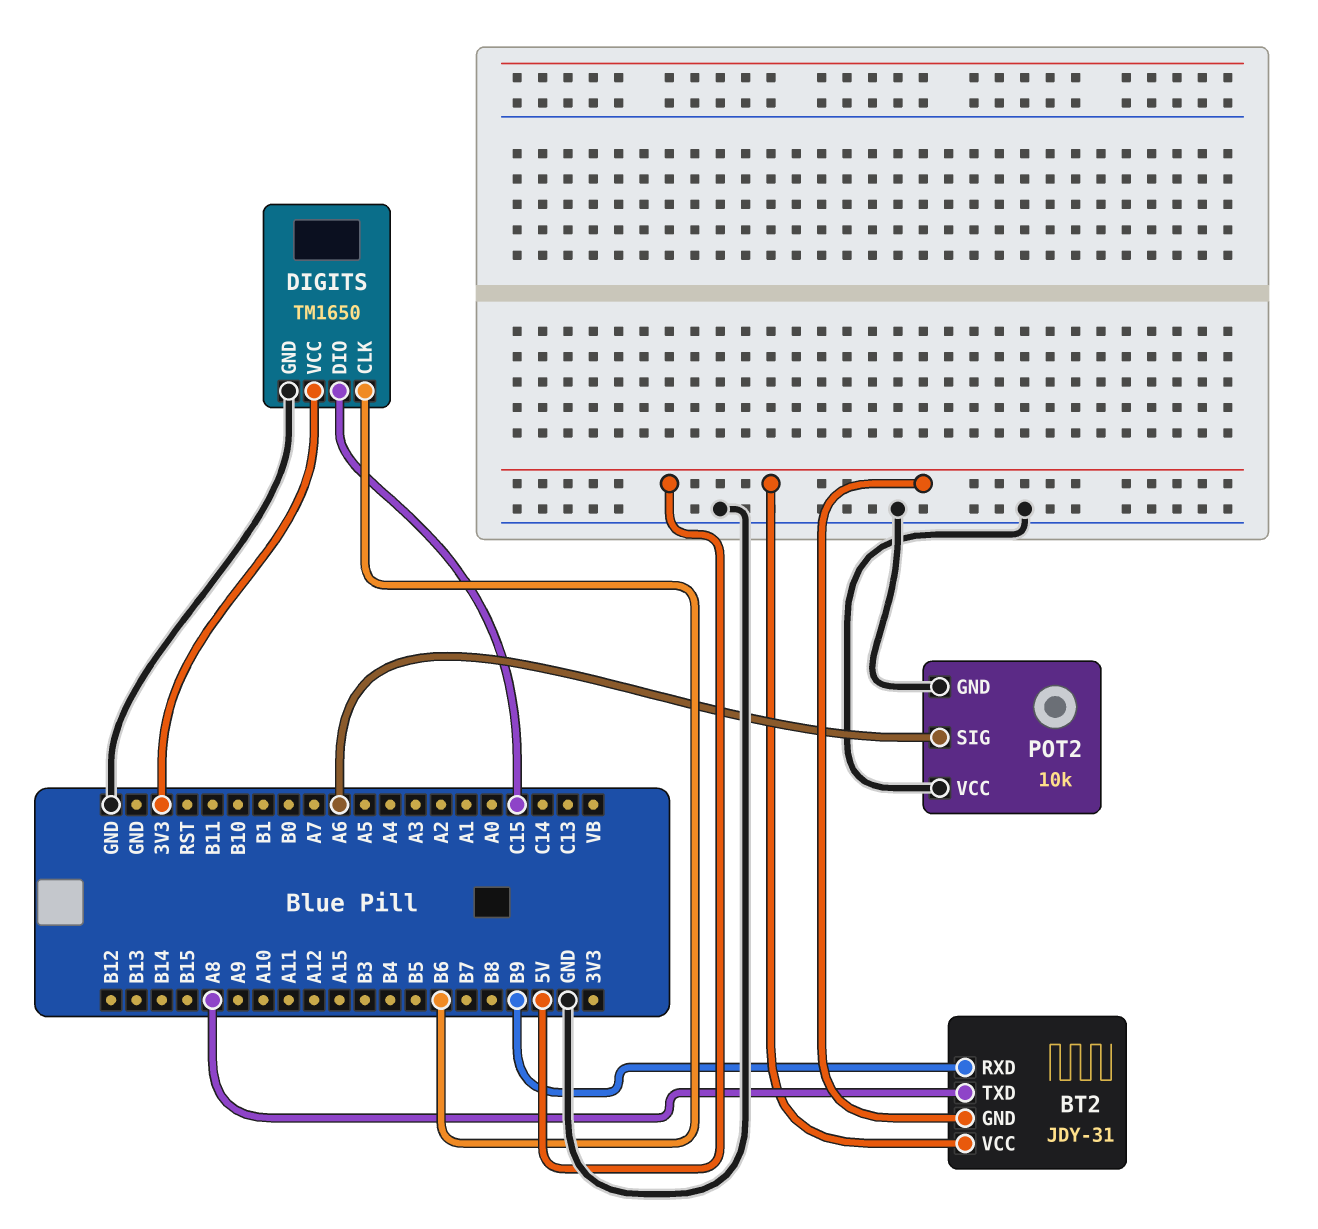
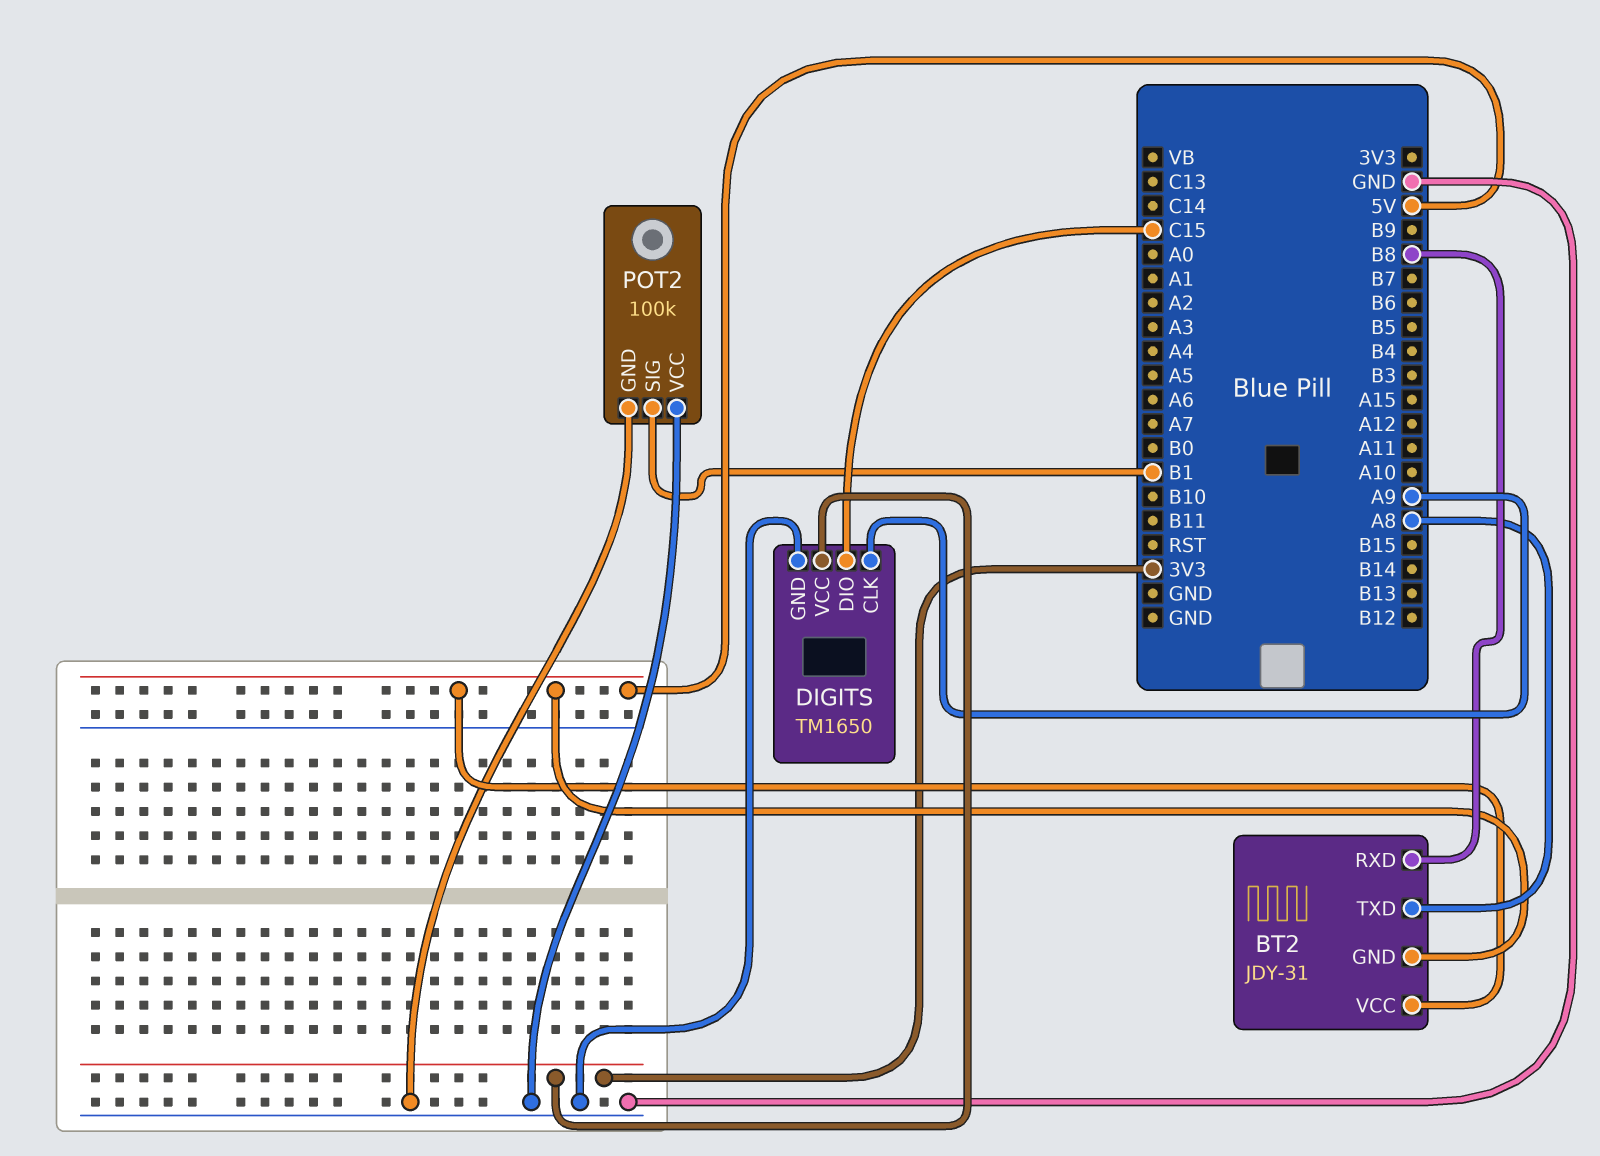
BT2 pin RXD: B9 -> B8
DIGITS pin CLK: B6 -> A9
POT2: 10k -> 100k
POT2 pin SIG: A6 -> B1

